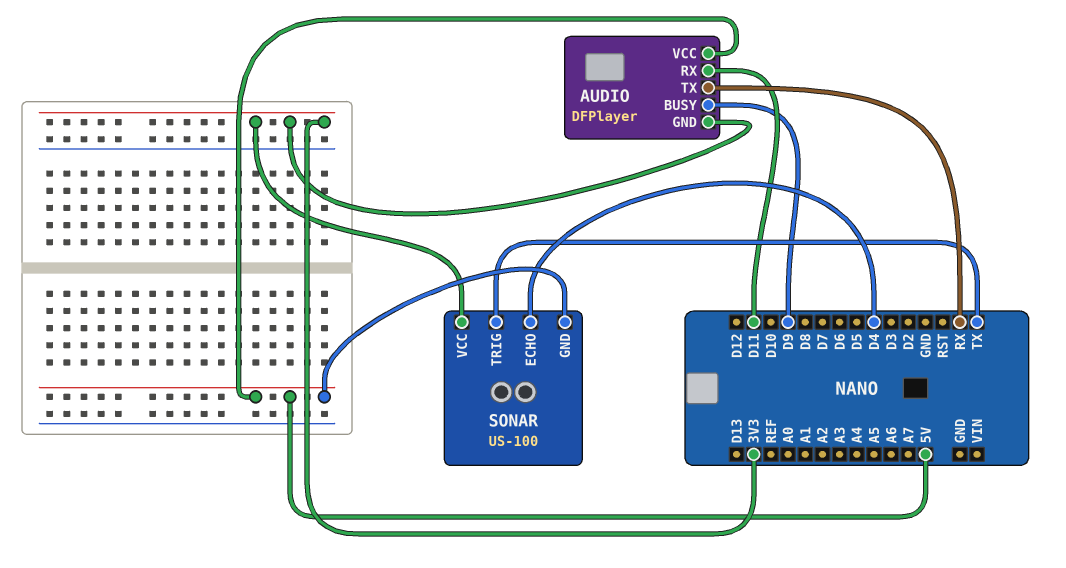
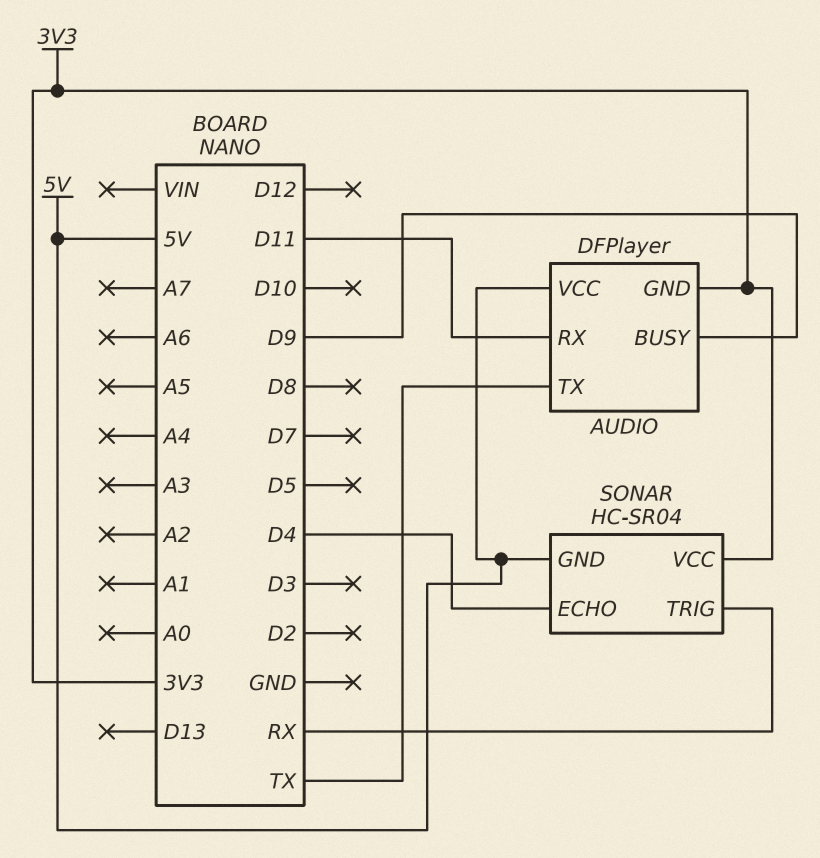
AUDIO pin TX: RX -> TX
SONAR: US-100 -> HC-SR04
SONAR pin TRIG: TX -> RX

